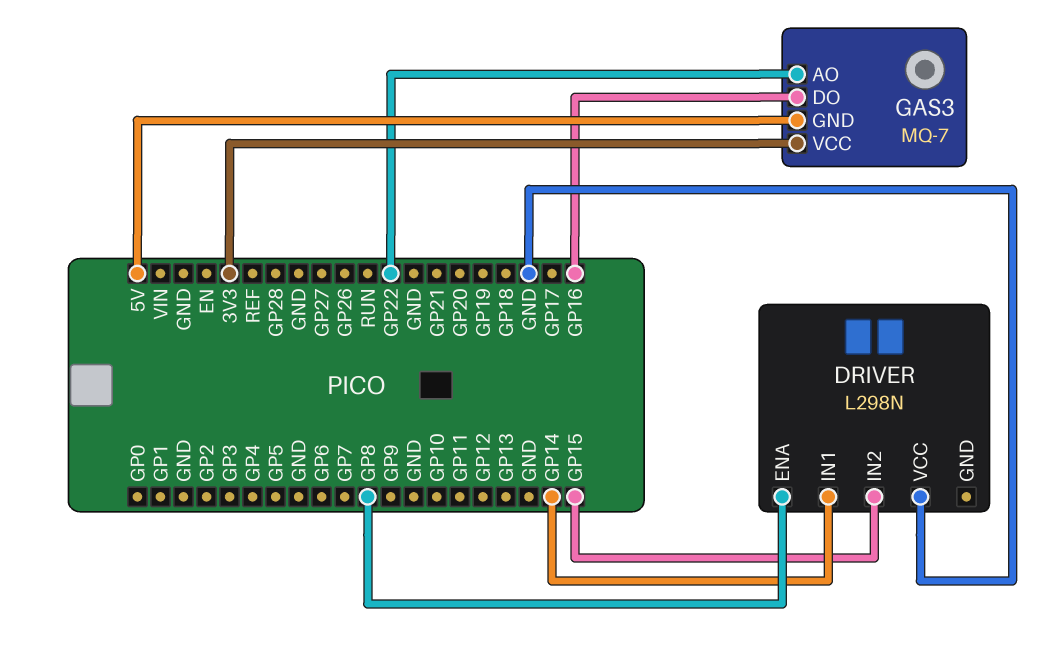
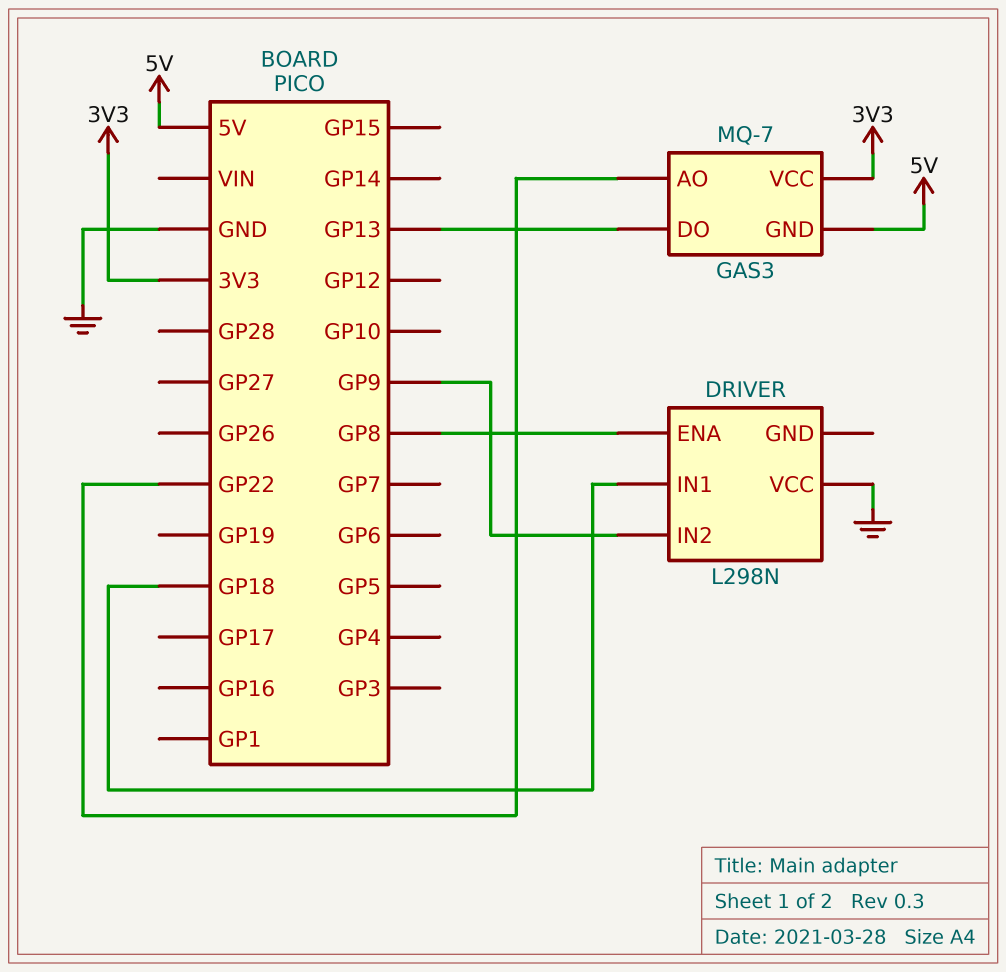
DRIVER pin IN1: GP14 -> GP18
DRIVER pin IN2: GP15 -> GP9
GAS3 pin DO: GP16 -> GP13

